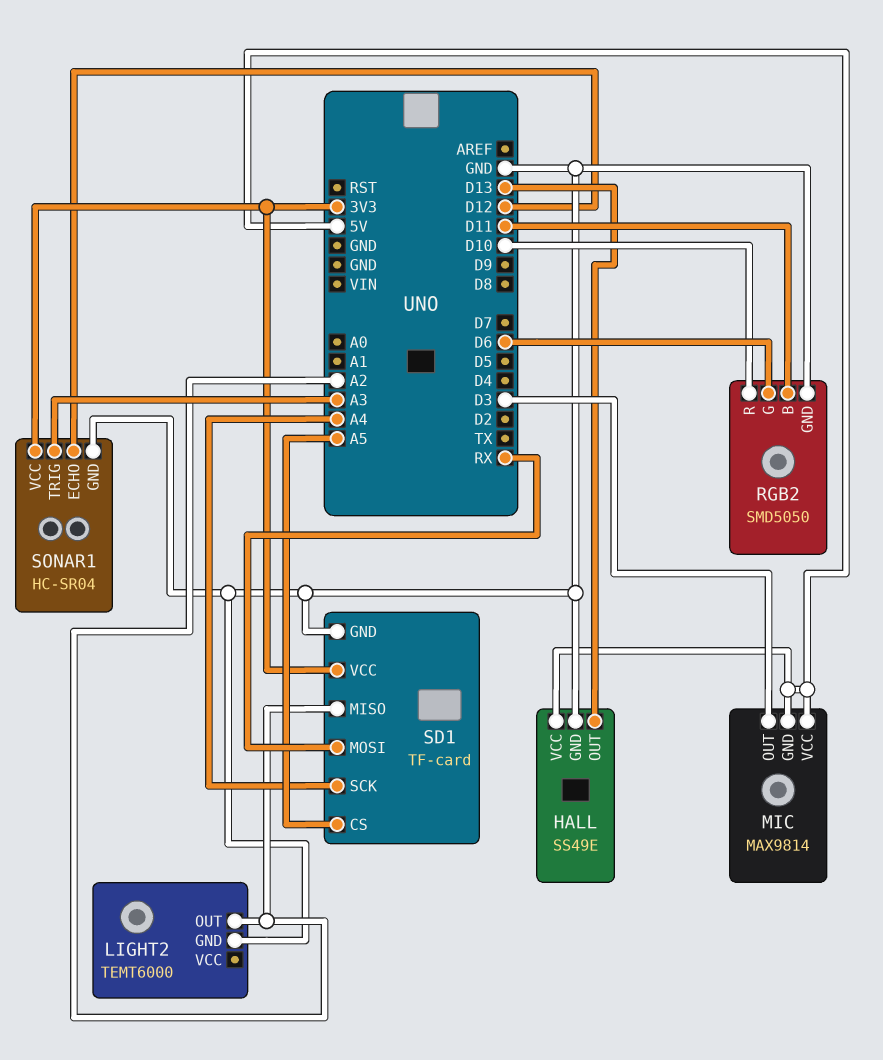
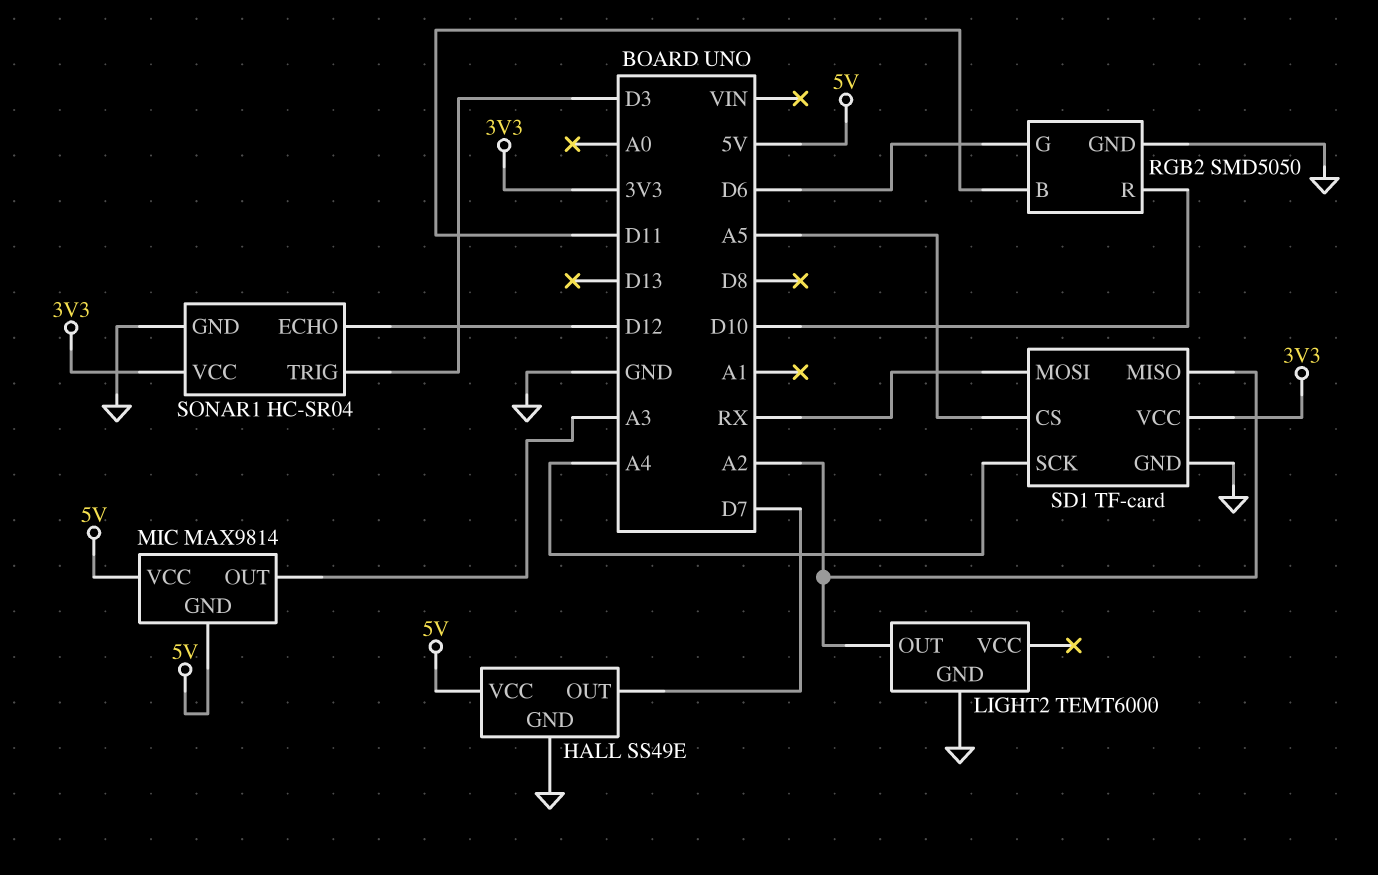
HALL pin OUT: D13 -> D7
MIC pin OUT: D3 -> A3
SONAR1 pin TRIG: A3 -> D3

